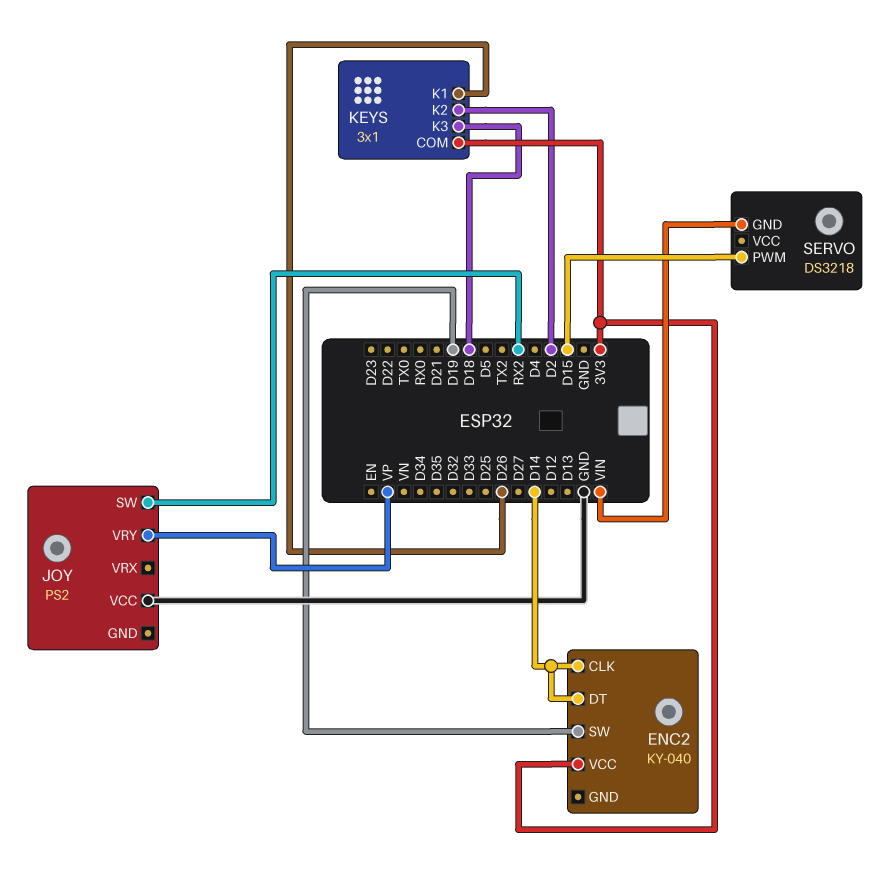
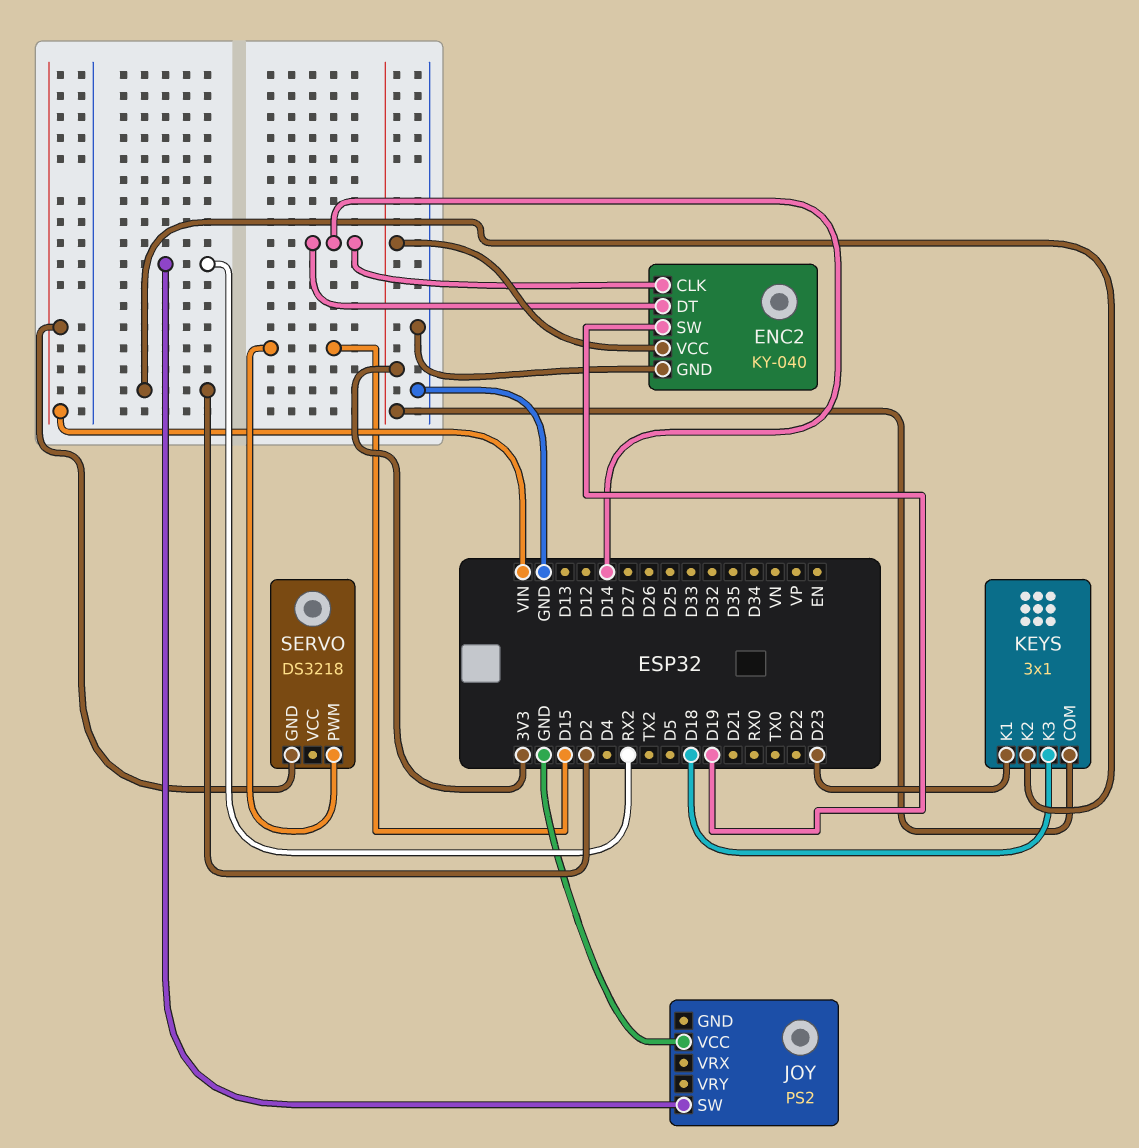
ENC2 pin GND: none -> GND
JOY pin VRY: VP -> none
KEYS pin K1: D26 -> D23

